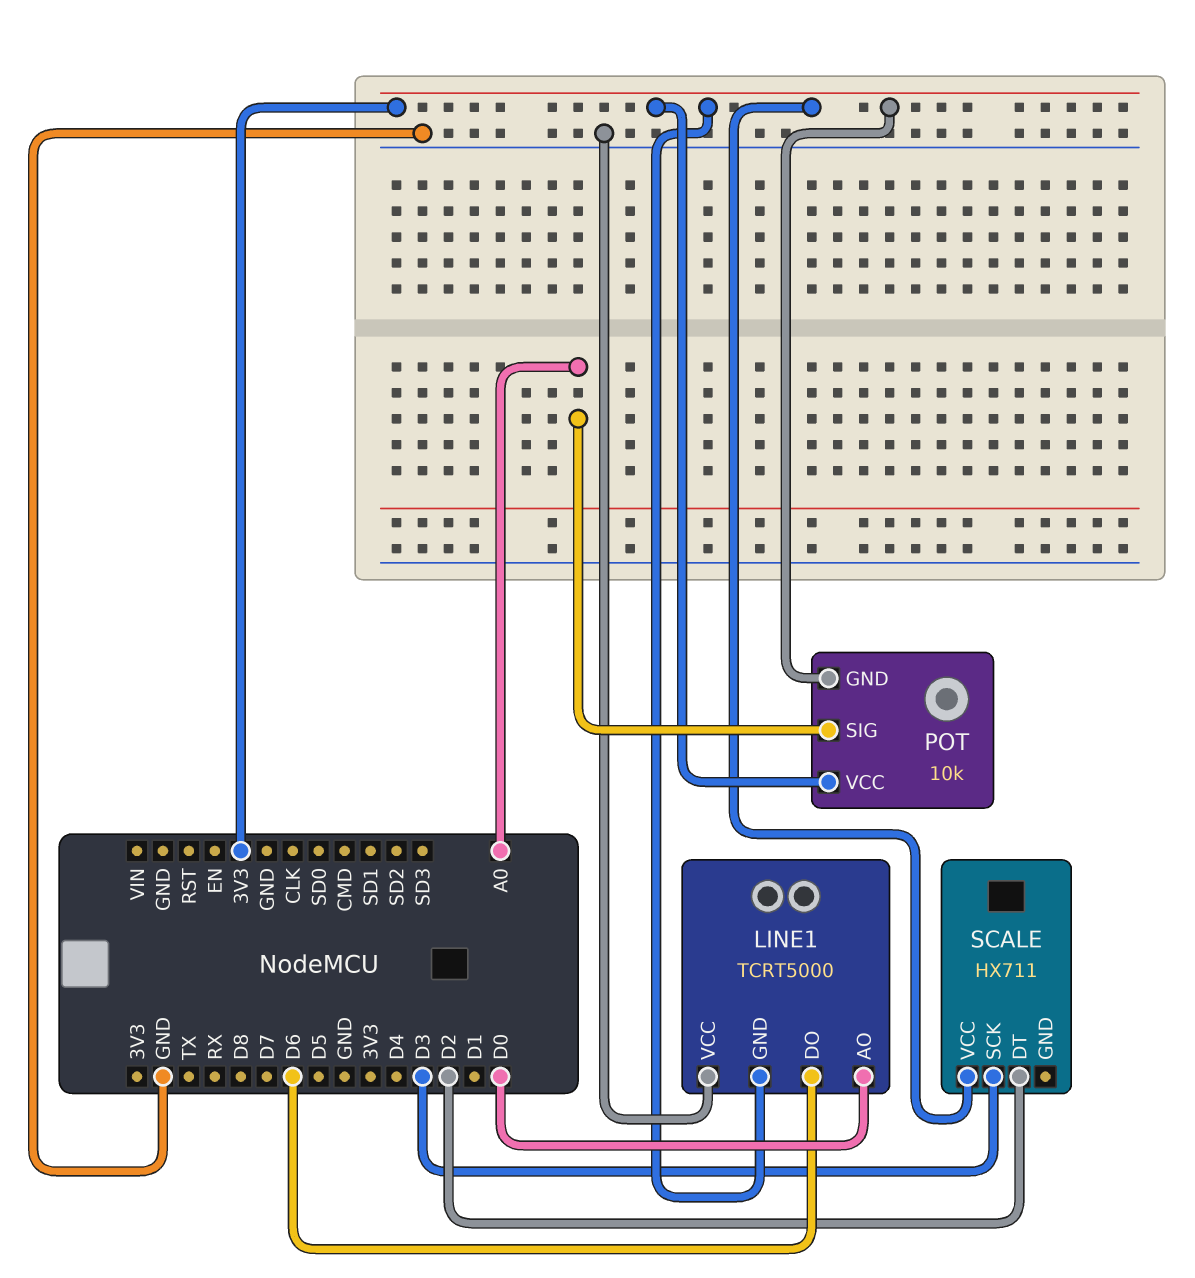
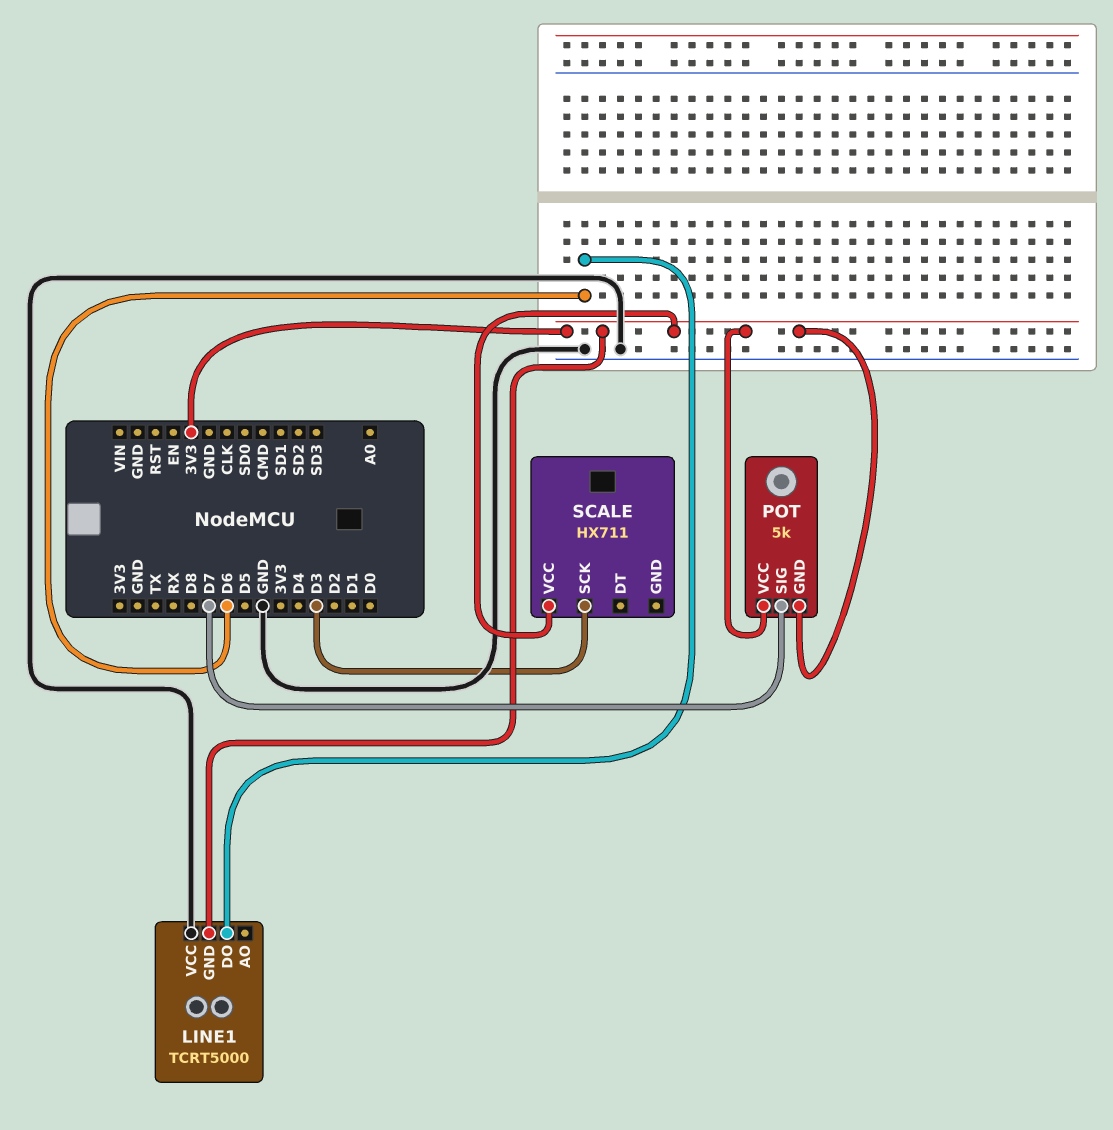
LINE1 pin AO: D0 -> none
POT: 10k -> 5k
POT pin SIG: A0 -> D7
SCALE pin DT: D2 -> none

